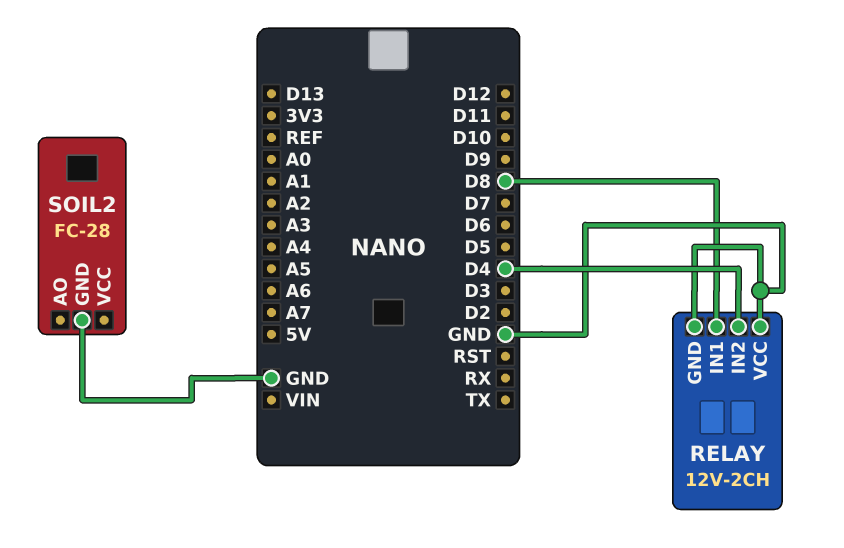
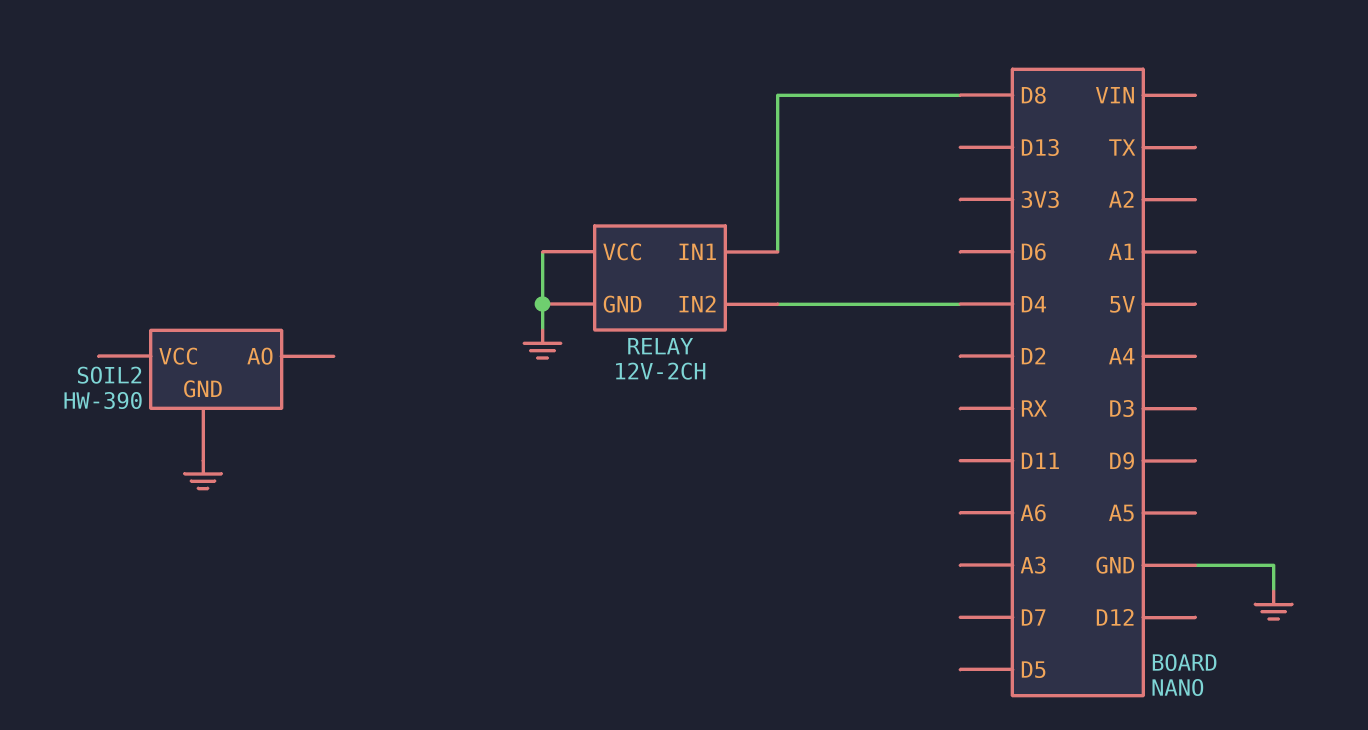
SOIL2: FC-28 -> HW-390

